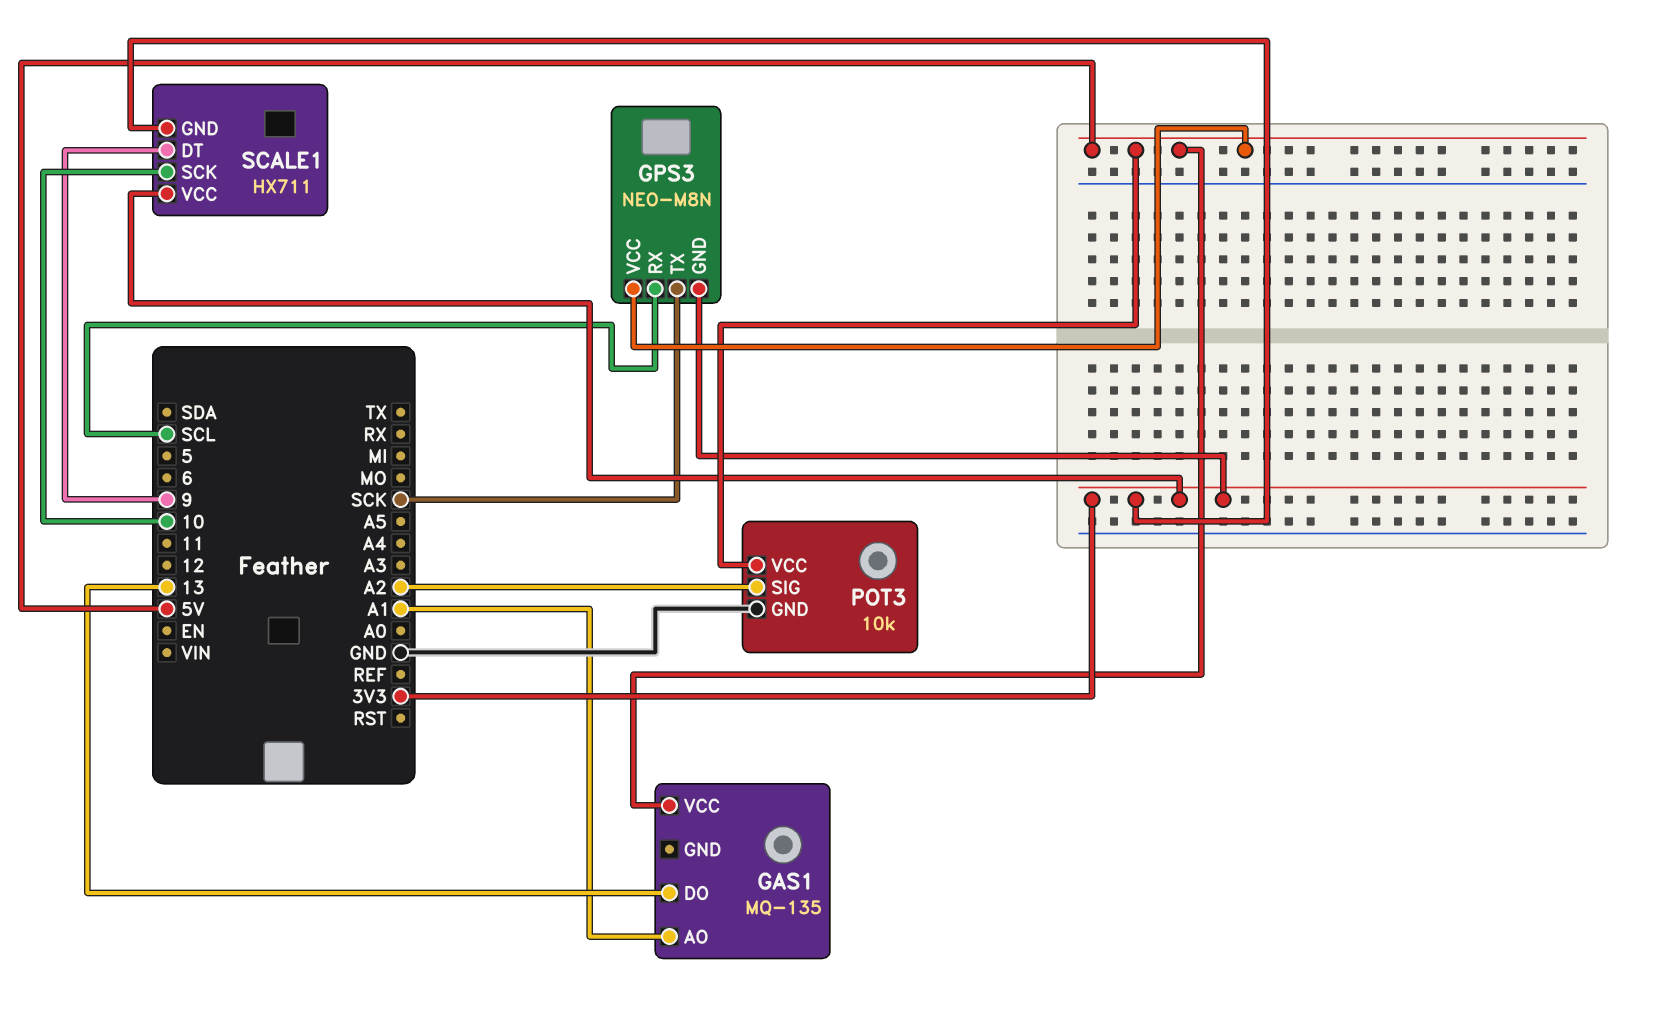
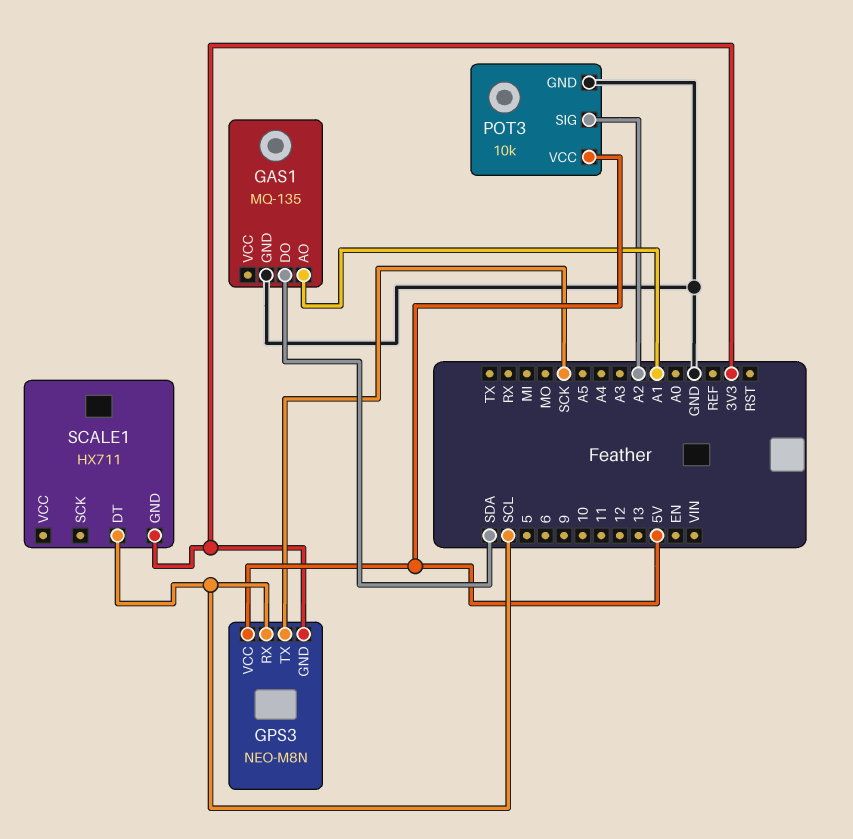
GAS1 pin DO: 13 -> SDA
GAS1 pin GND: none -> GND
GAS1 pin VCC: 5V -> none
SCALE1 pin DT: 9 -> SCL
SCALE1 pin SCK: 10 -> none
SCALE1 pin VCC: 3V3 -> none

